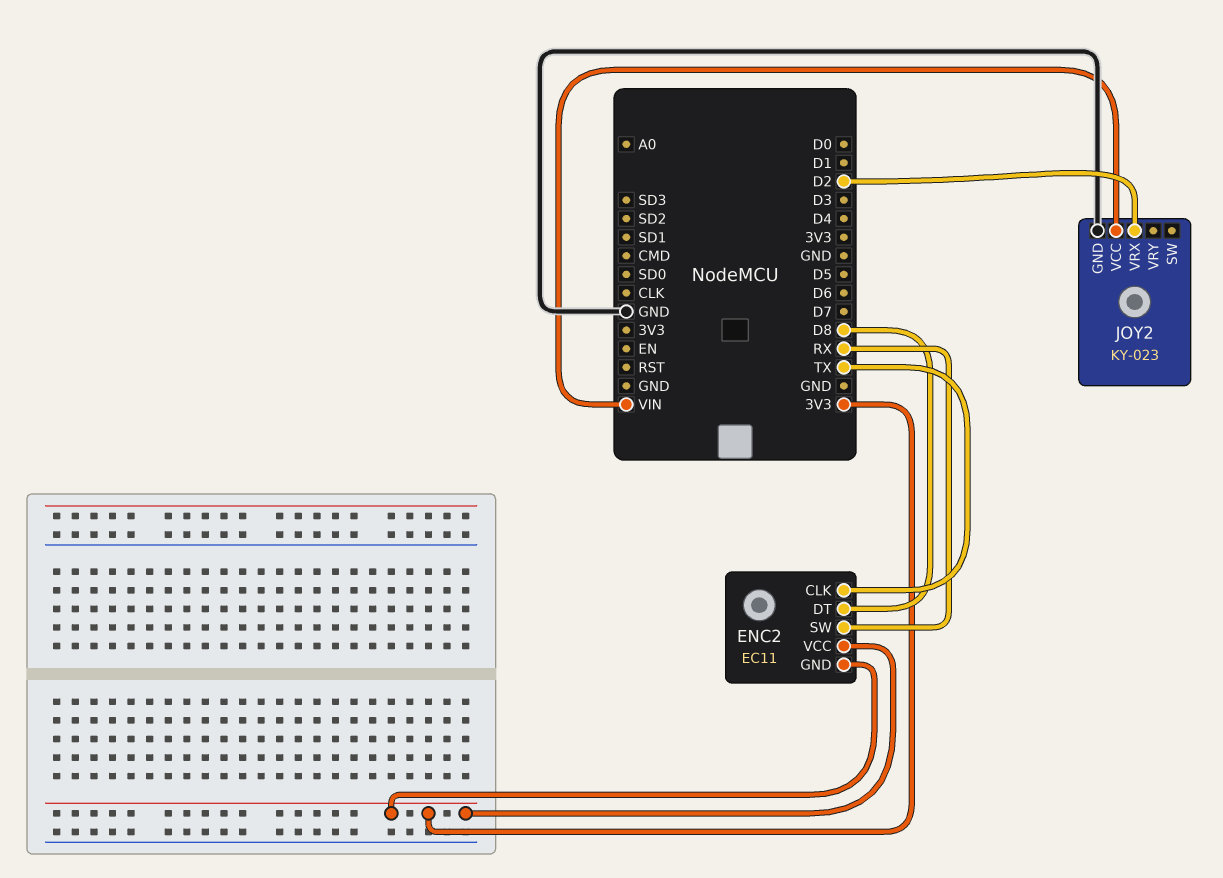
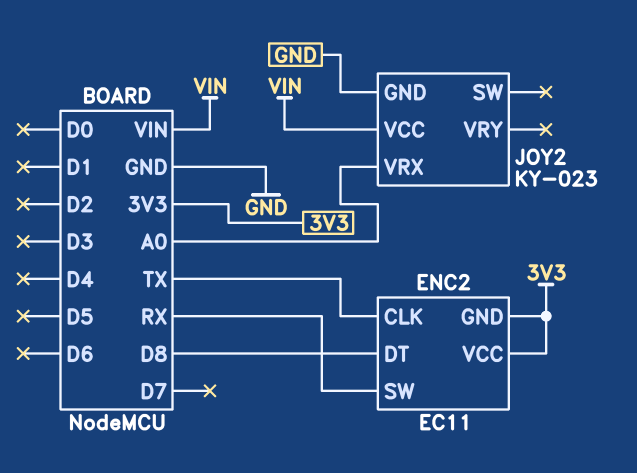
JOY2 pin VRX: D2 -> A0

